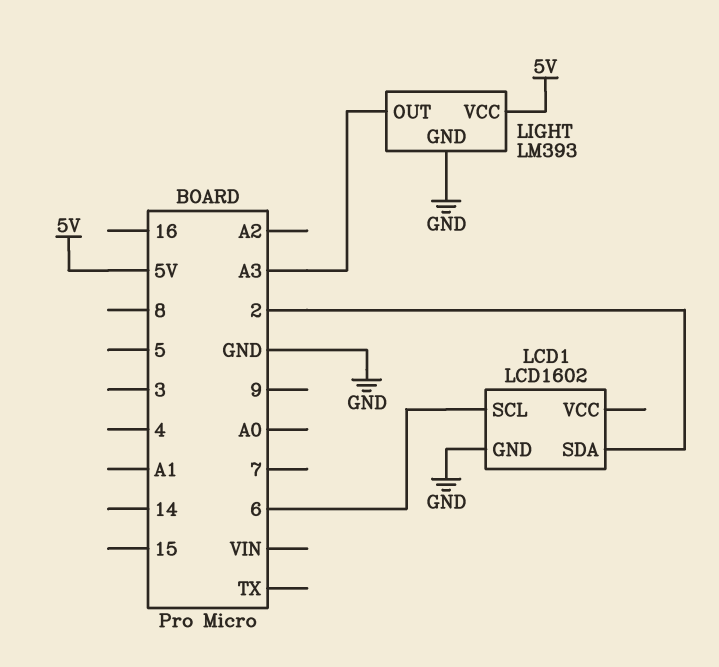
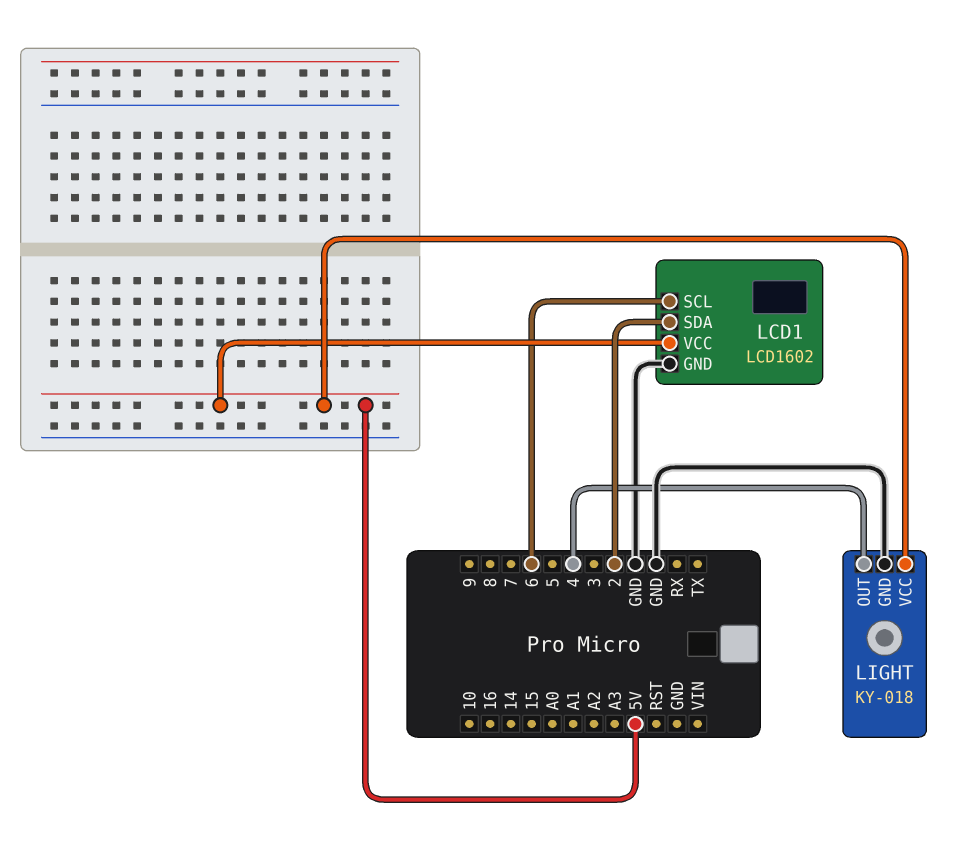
LCD1 pin VCC: none -> 5V
LIGHT: LM393 -> KY-018
LIGHT pin OUT: A3 -> 4

